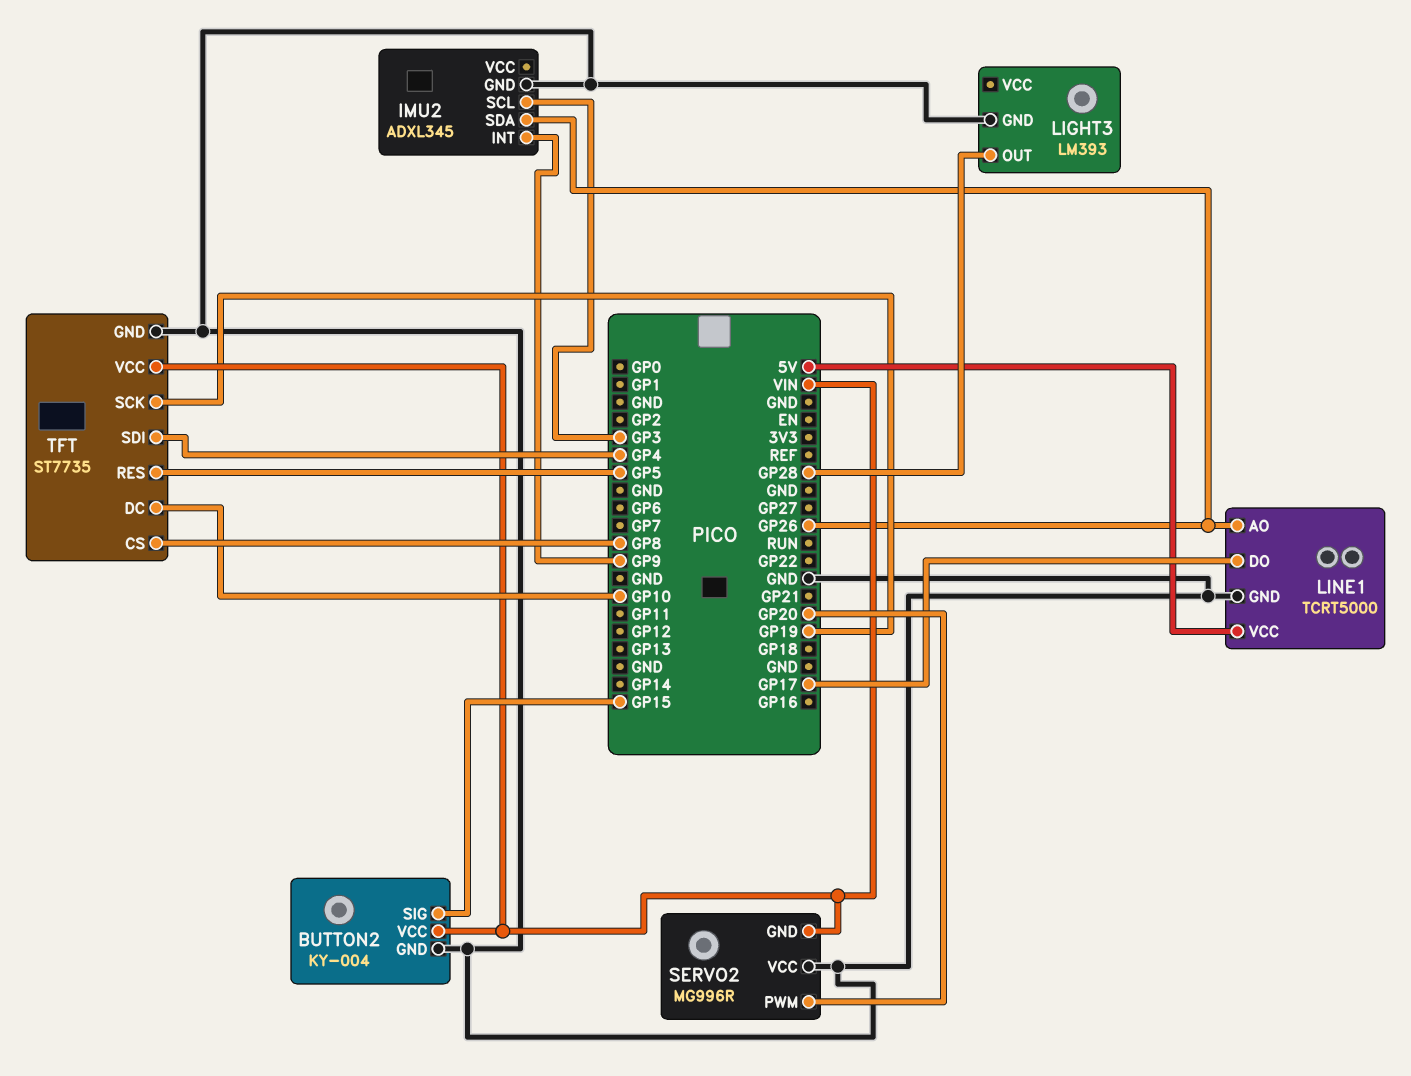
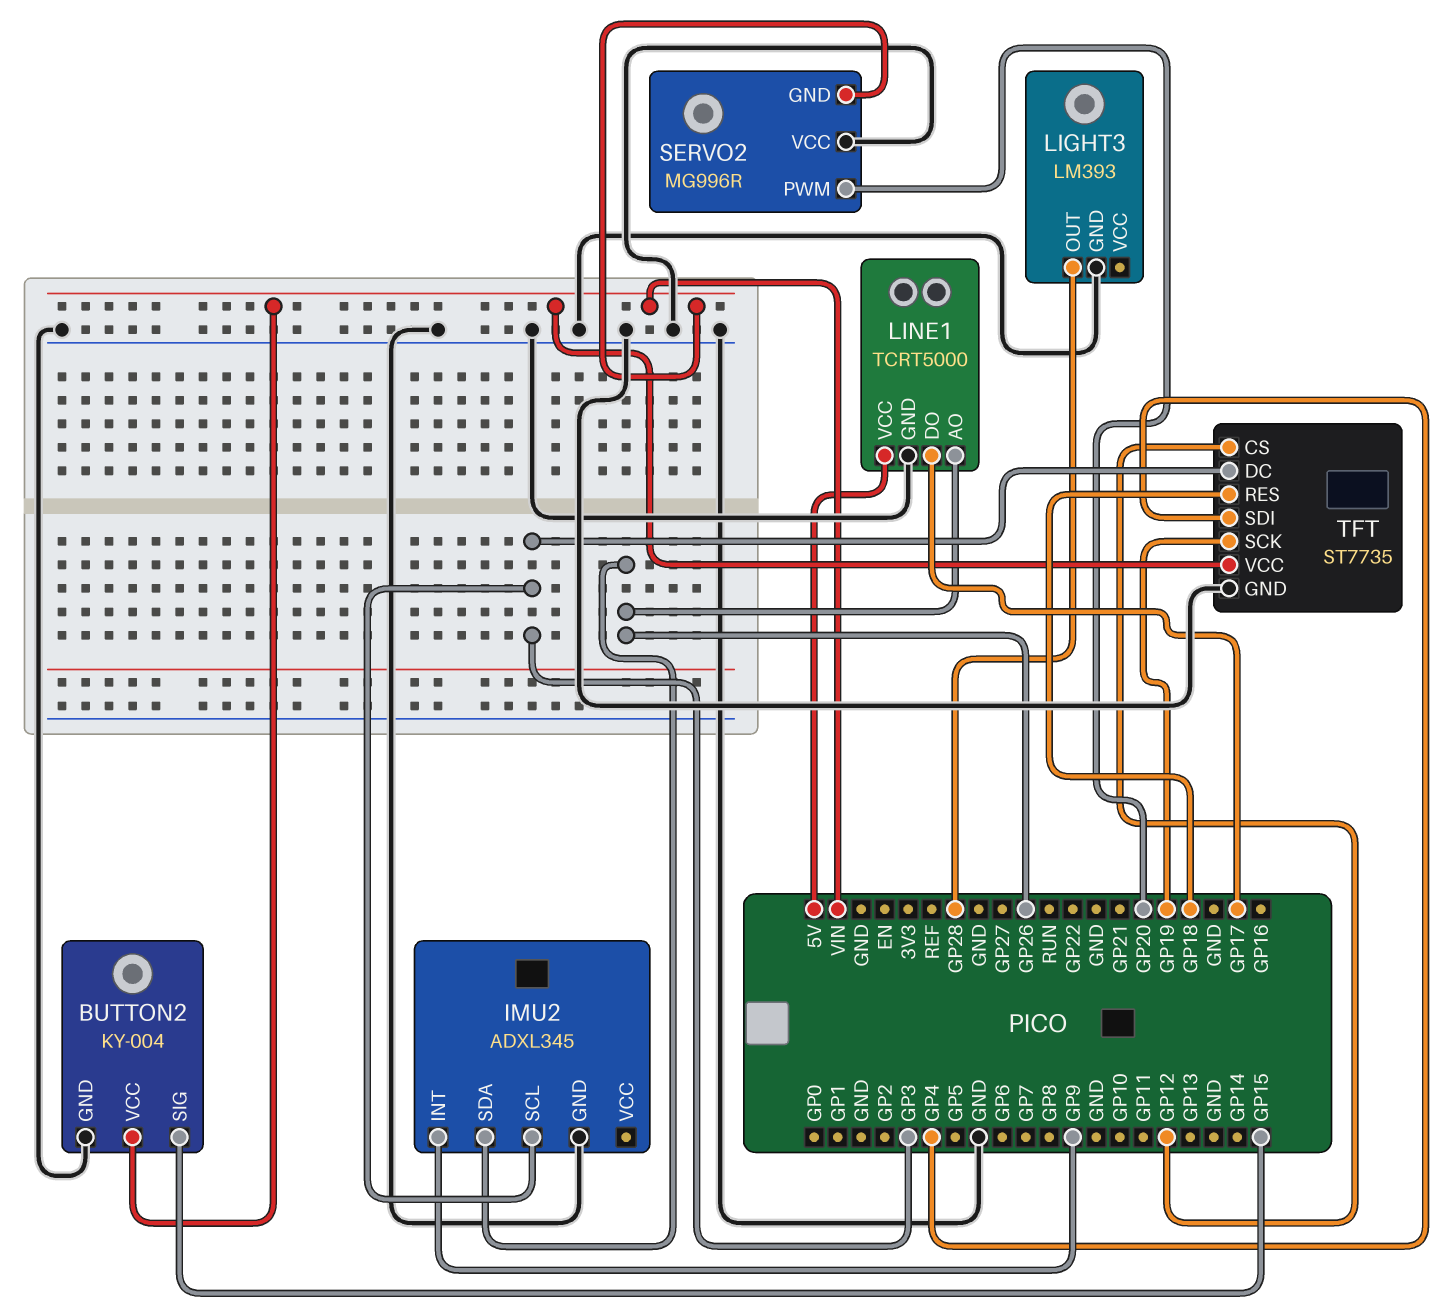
TFT pin CS: GP8 -> GP12
TFT pin DC: GP10 -> GP3
TFT pin RES: GP5 -> GP18

